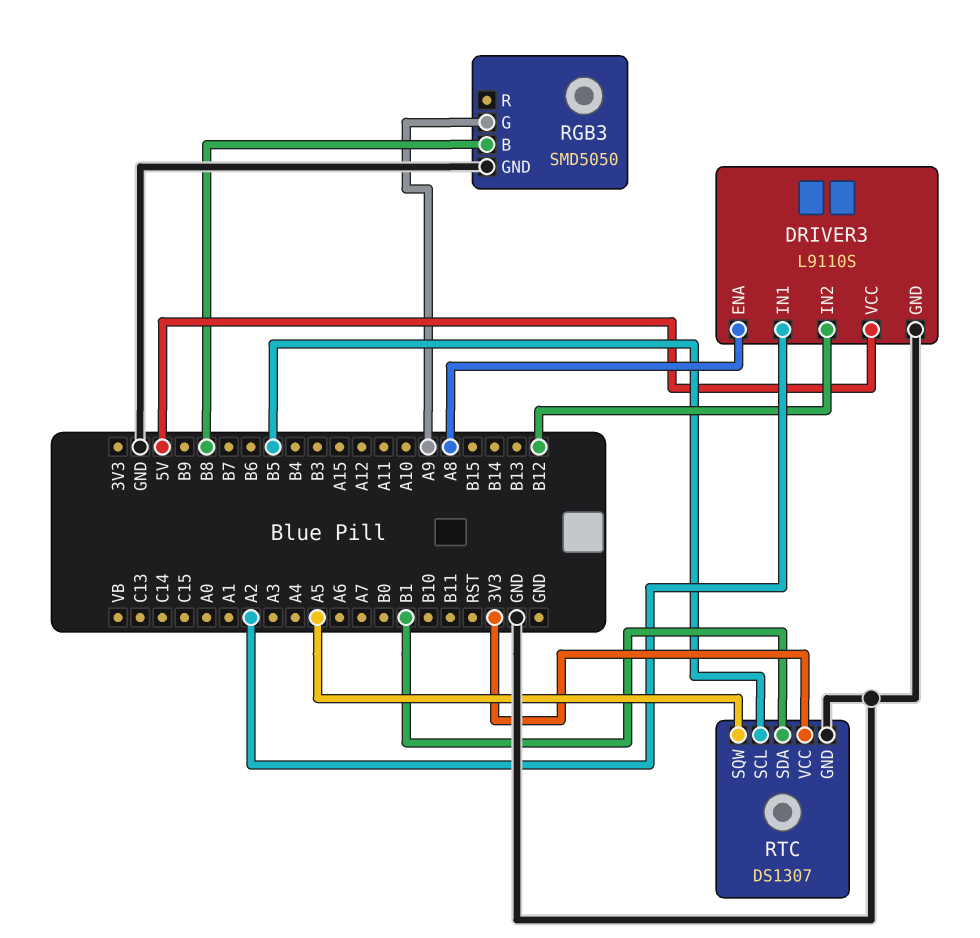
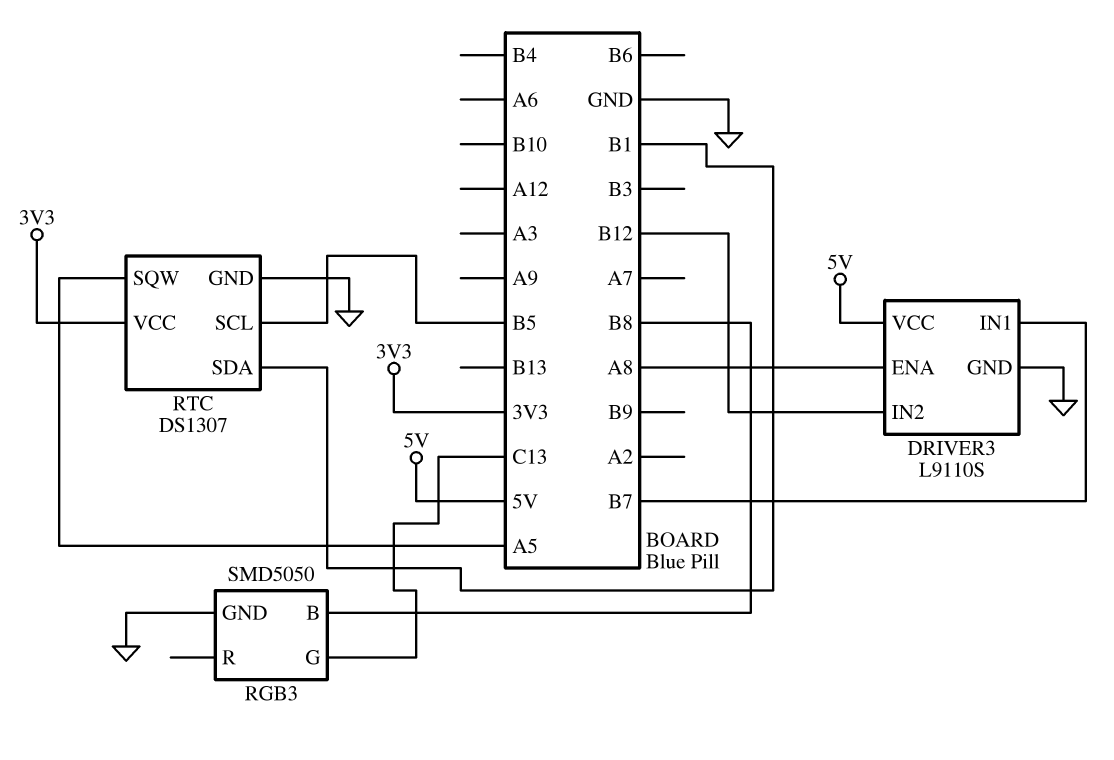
DRIVER3 pin IN1: A2 -> B7
RGB3 pin G: A9 -> C13

